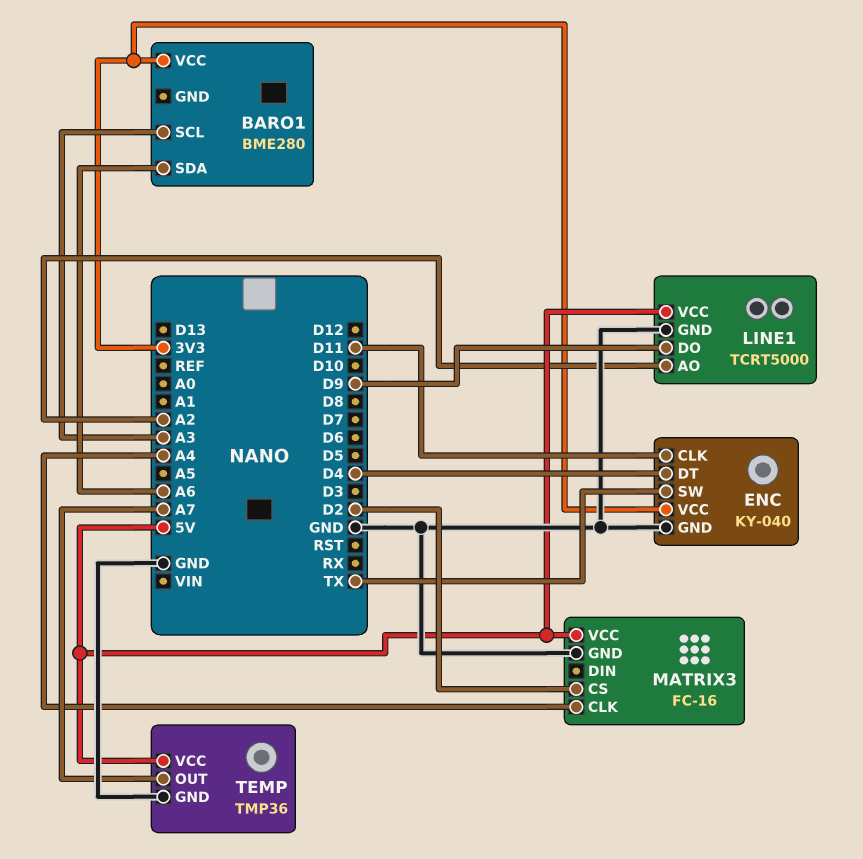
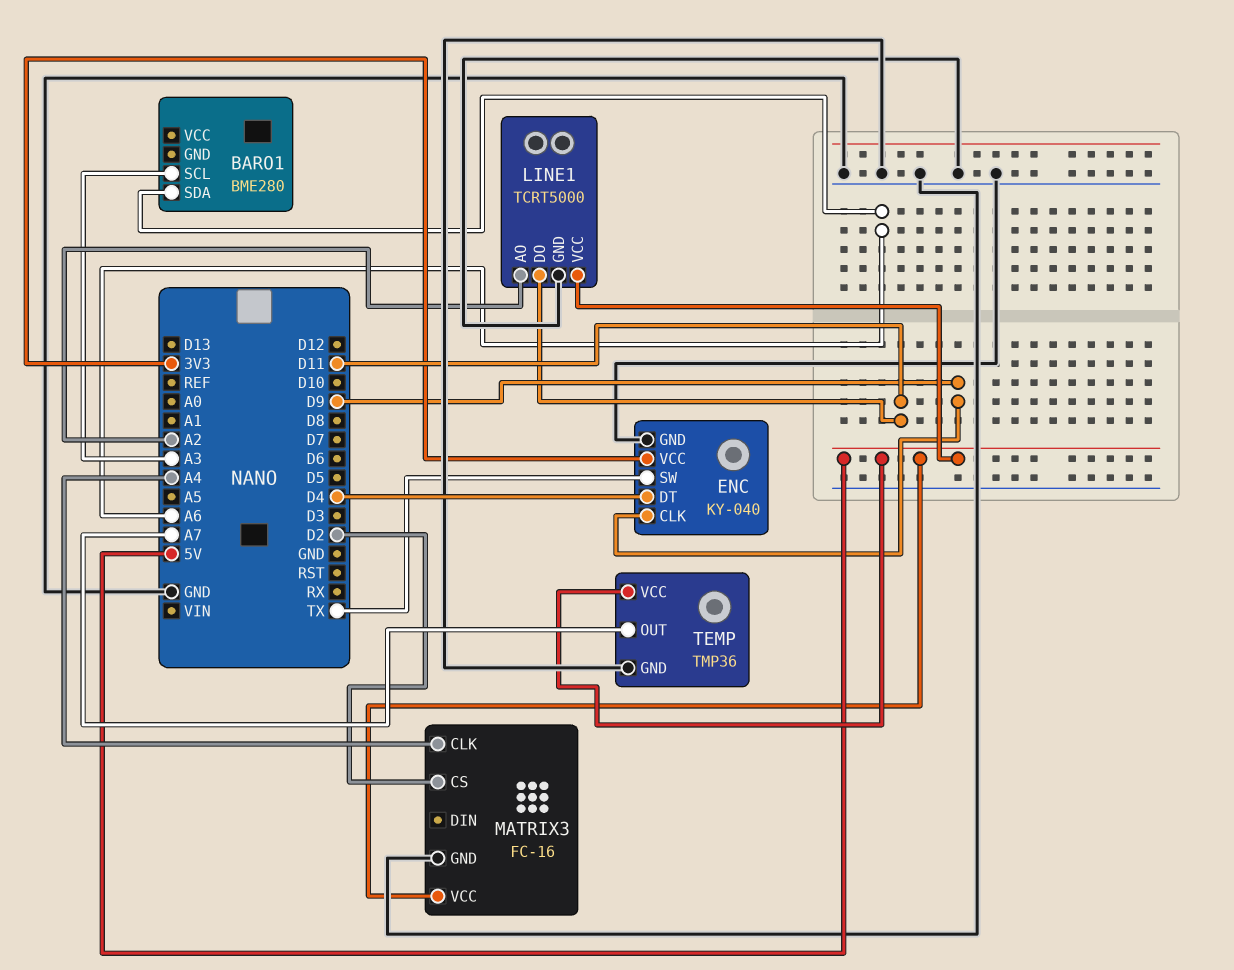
BARO1 pin VCC: 3V3 -> none
ENC pin CLK: D11 -> D9
LINE1 pin DO: D9 -> D11

